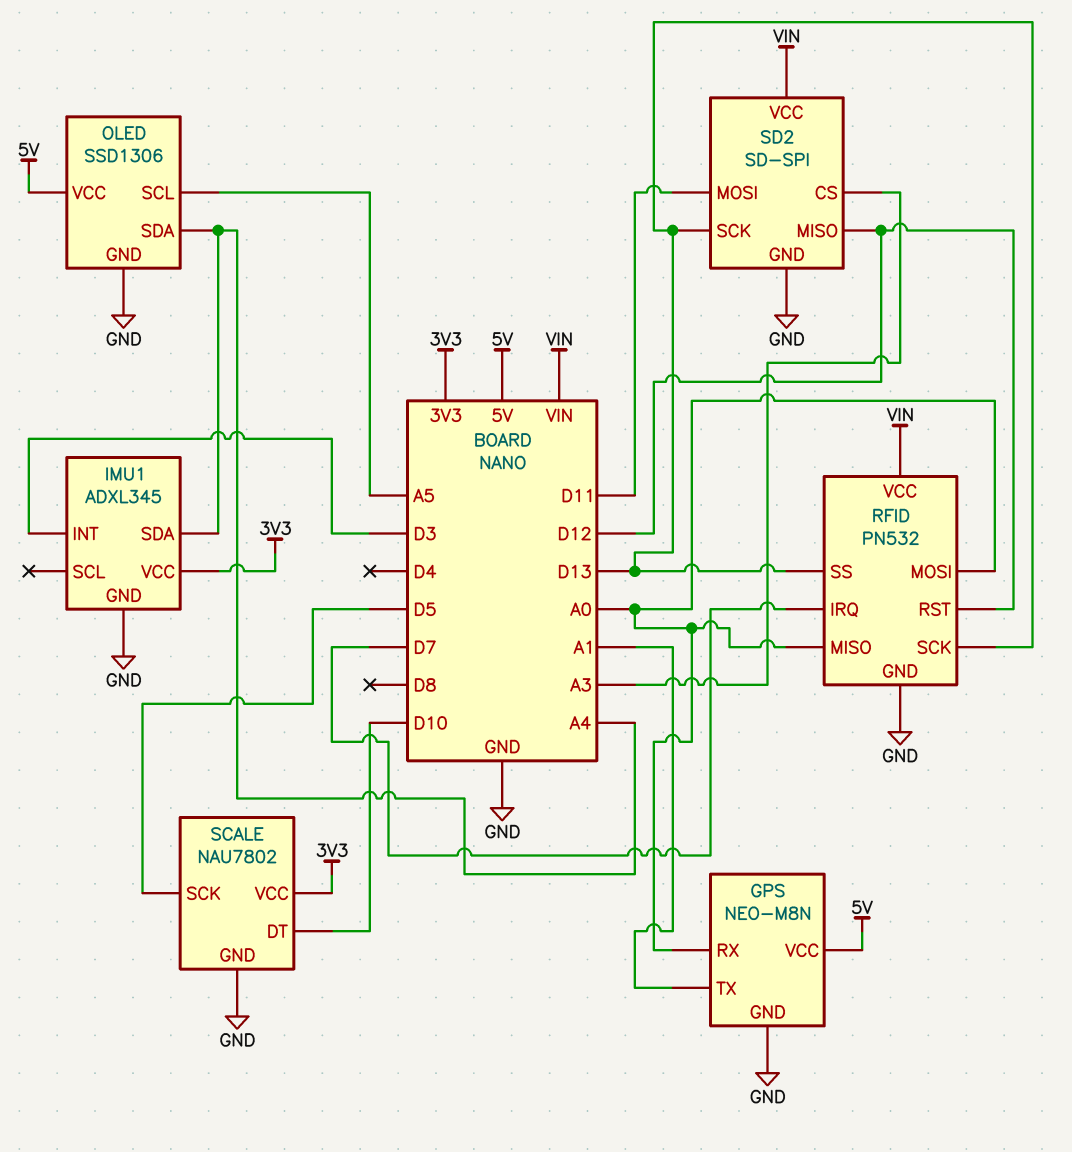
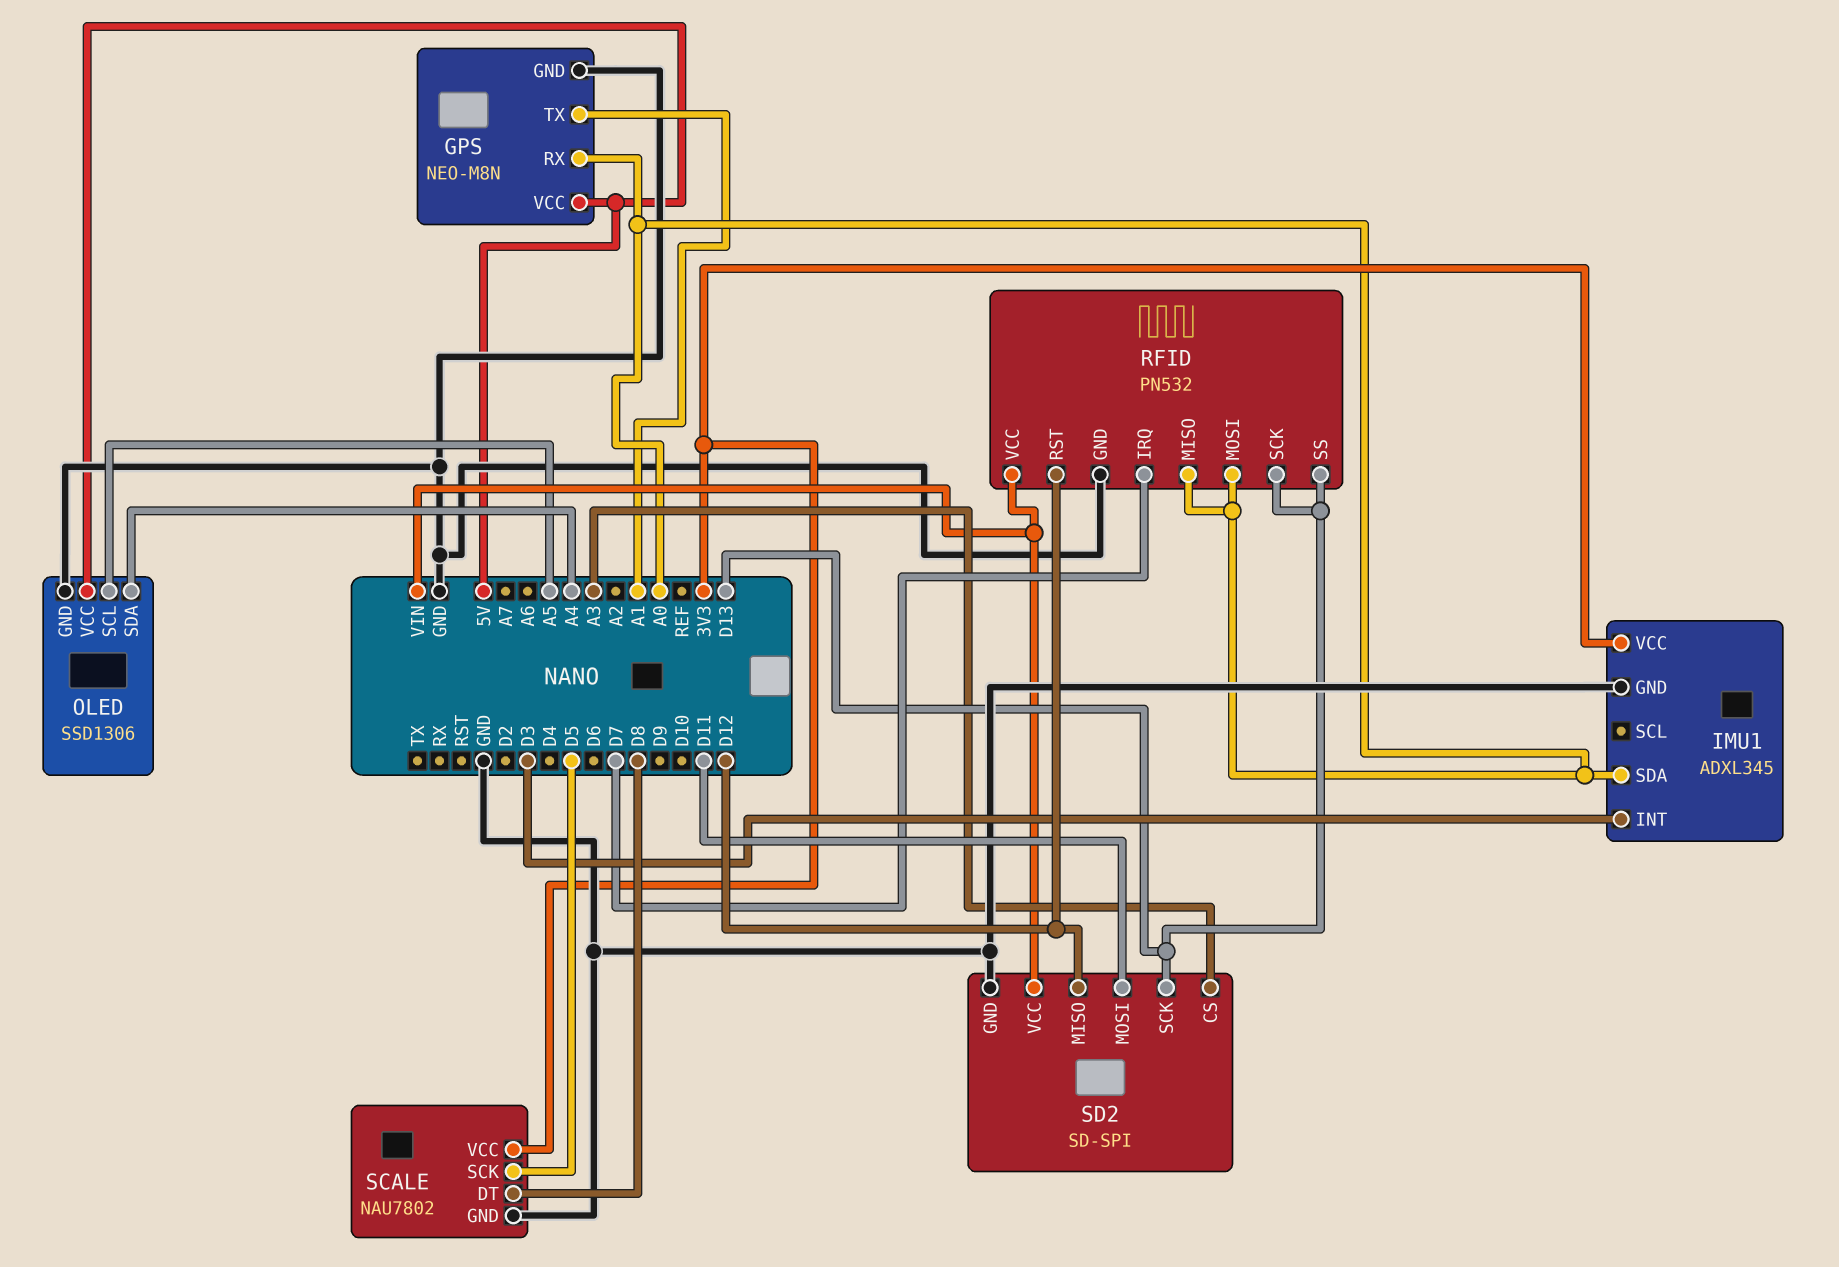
IMU1 pin SDA: A4 -> A0
SCALE pin DT: D10 -> D8

